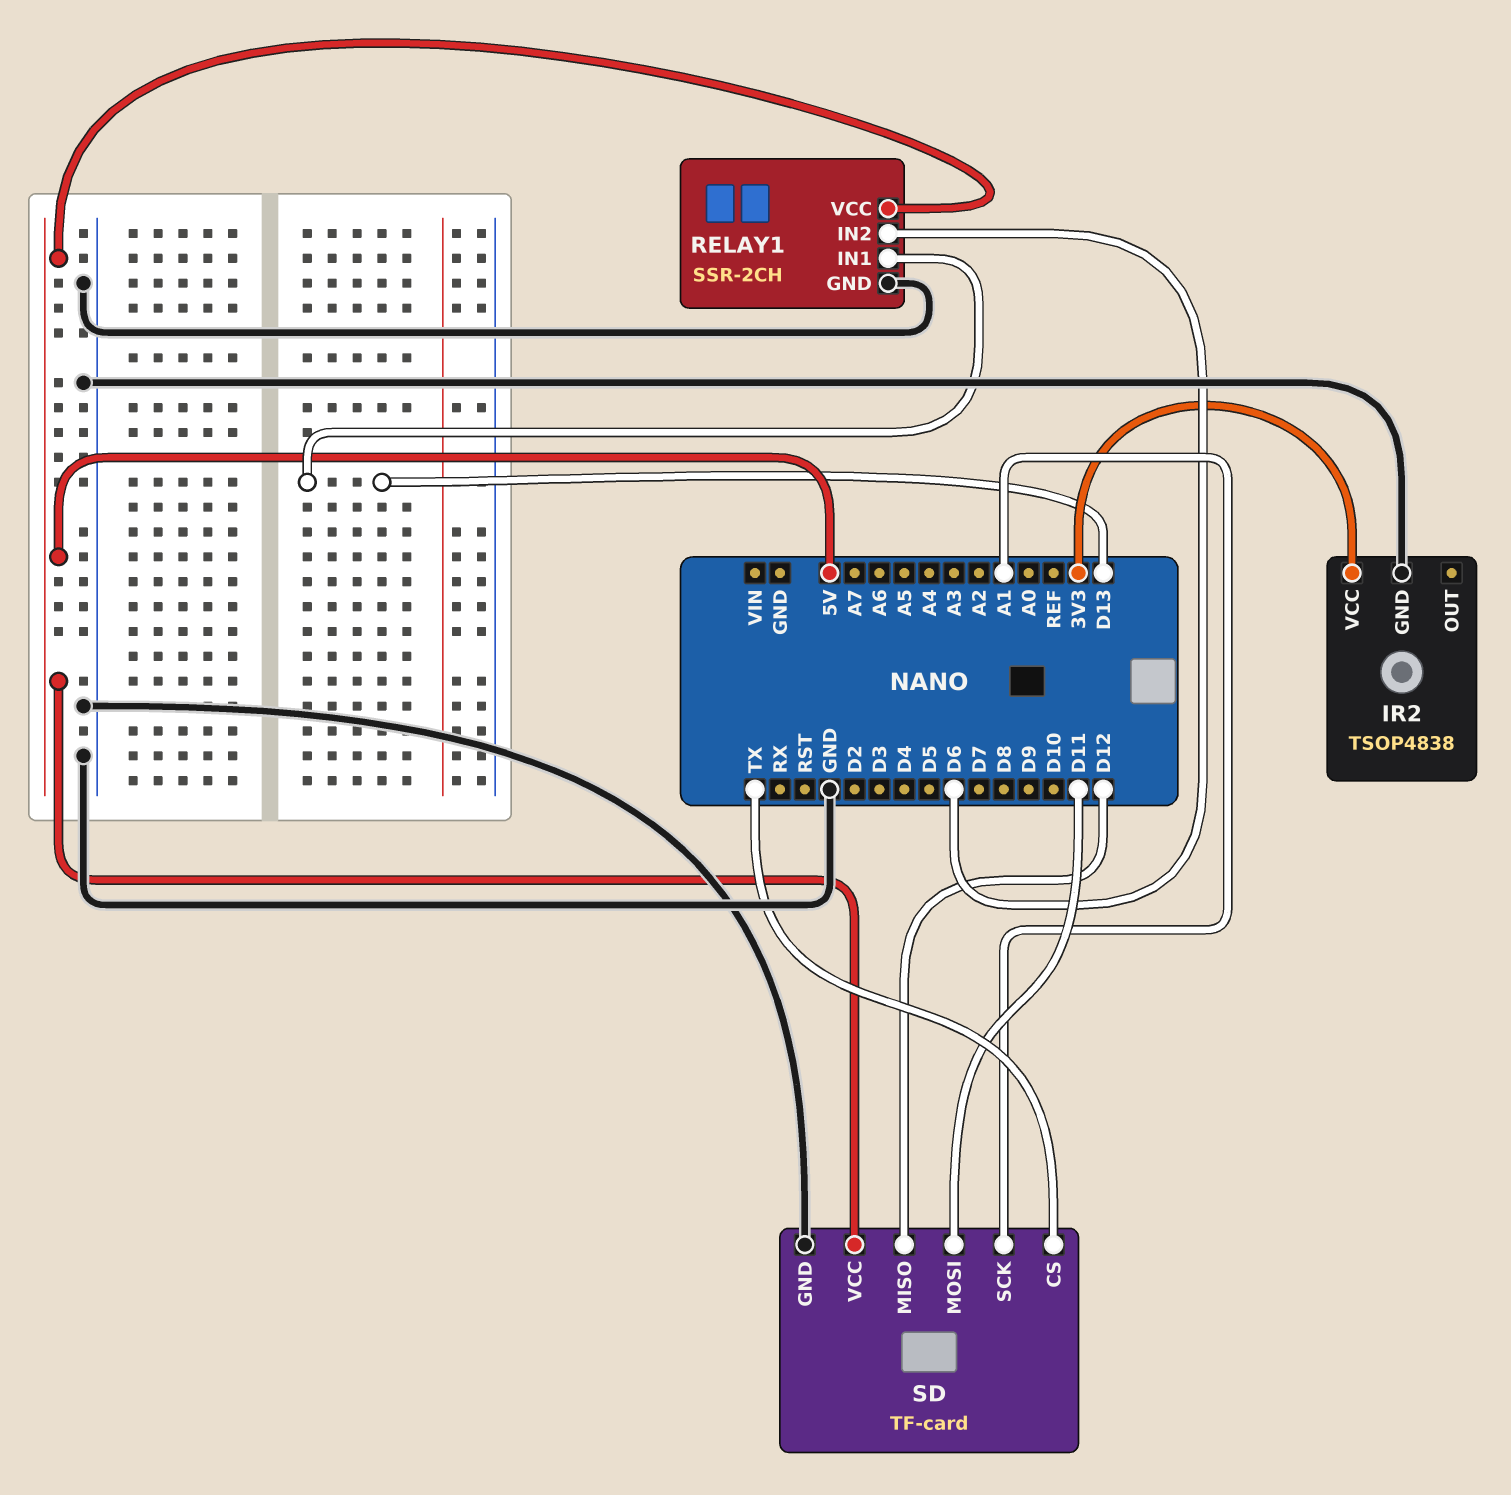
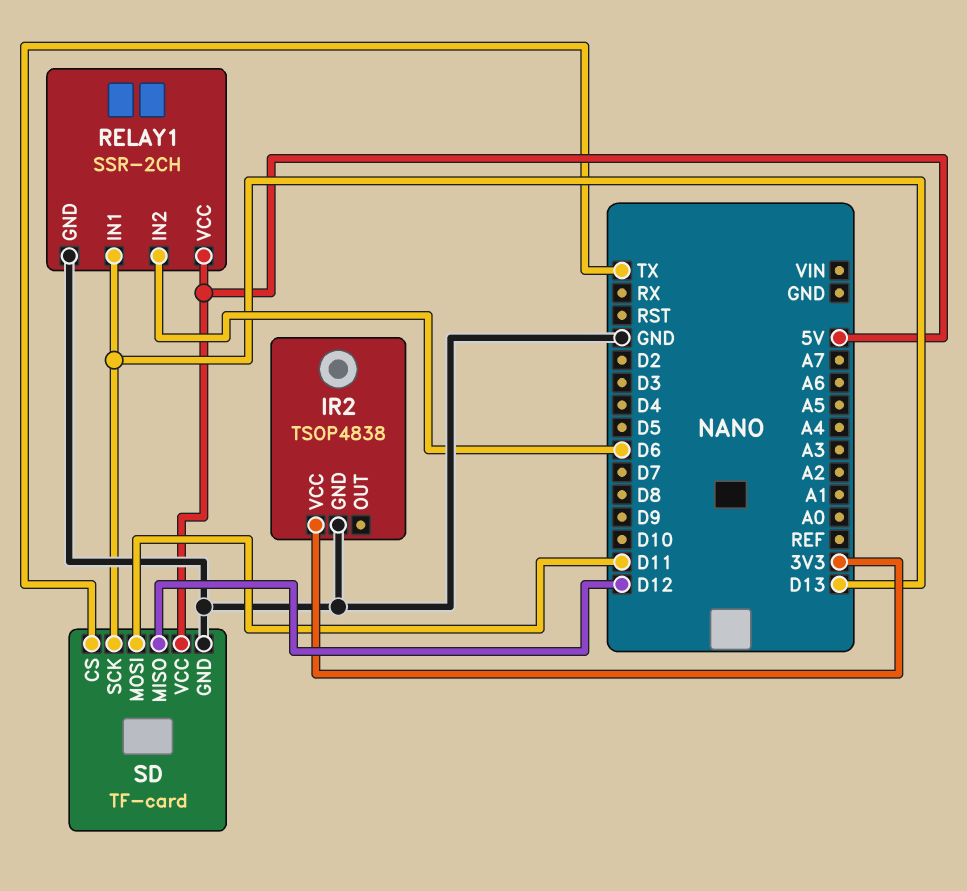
SD pin SCK: A1 -> D13

